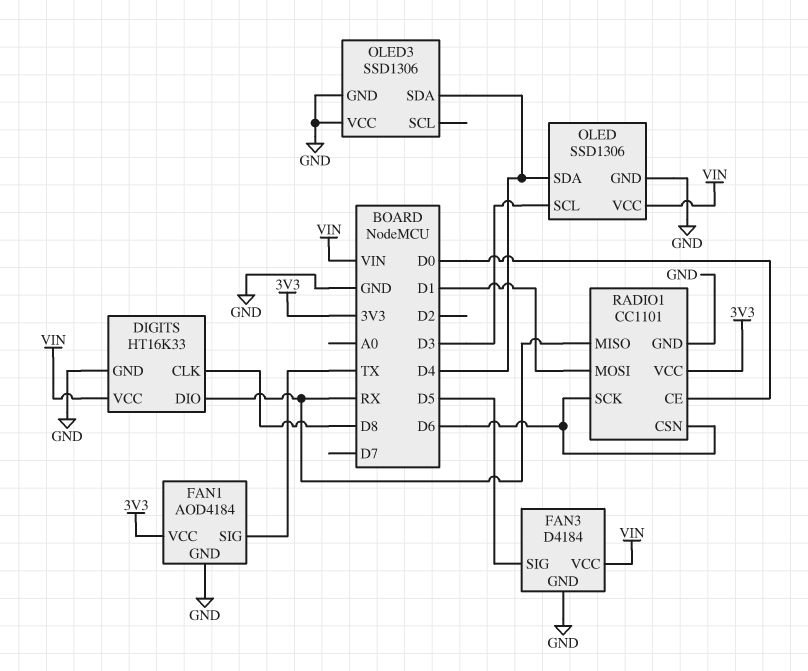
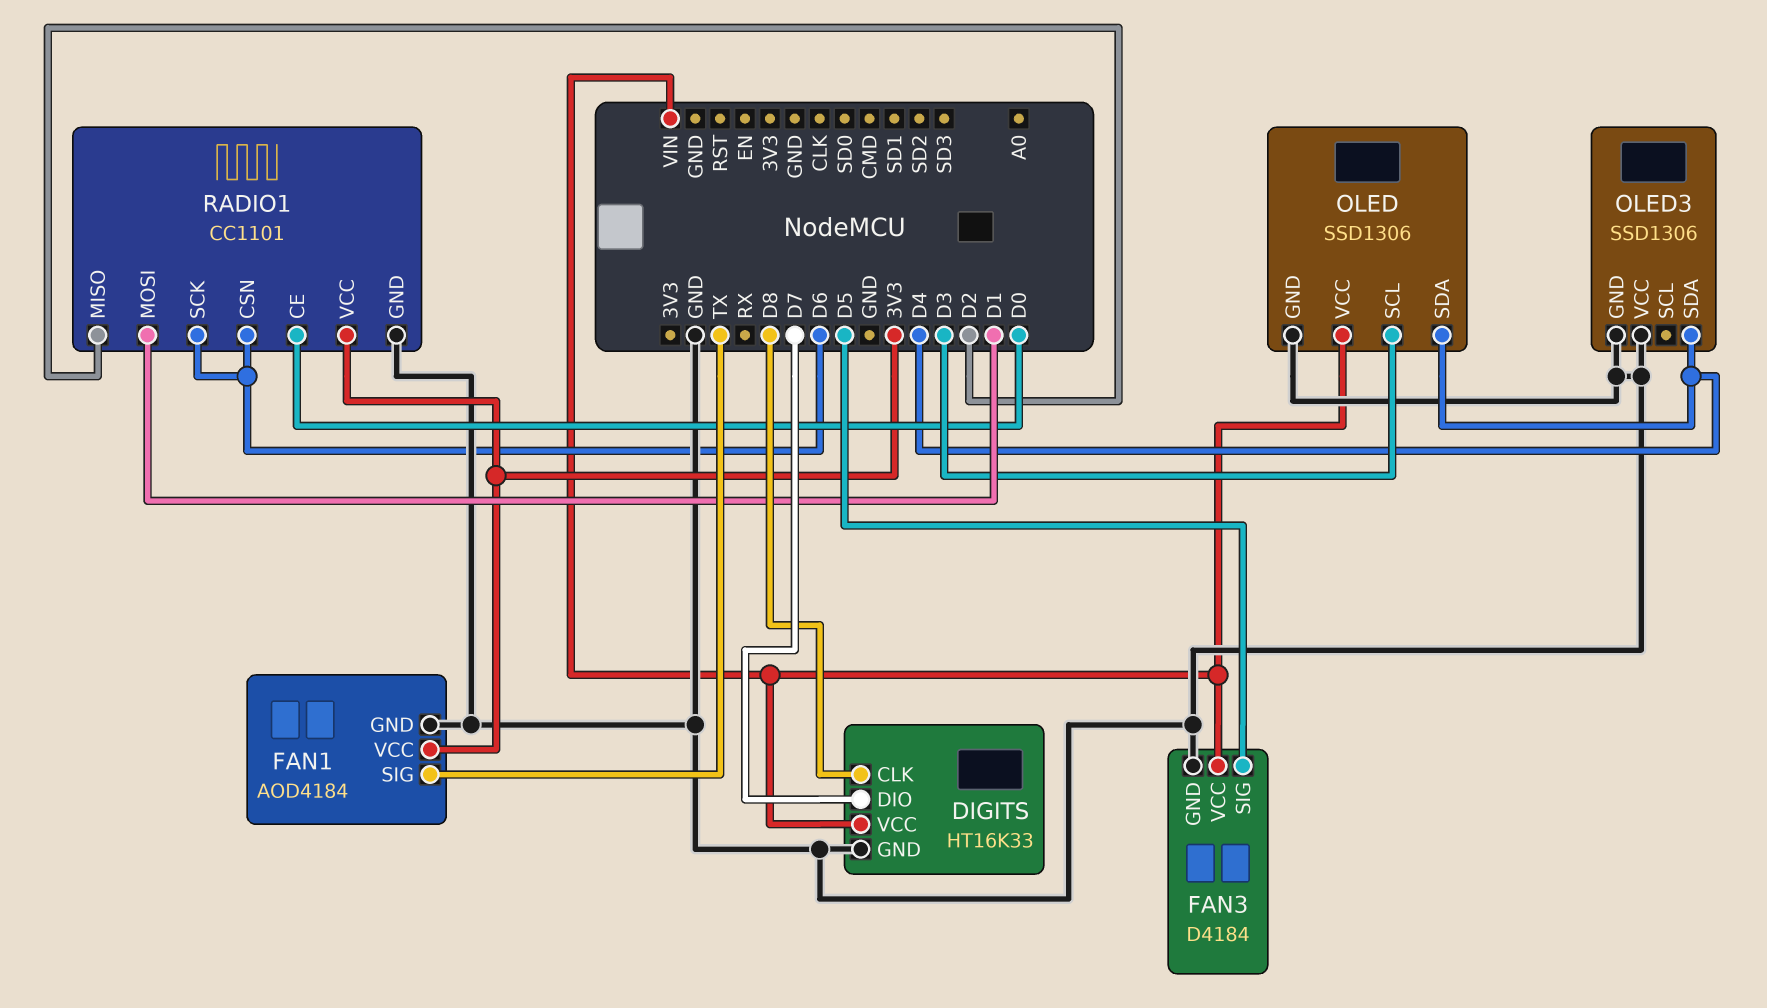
DIGITS pin DIO: RX -> D7
RADIO1 pin MISO: RX -> D2

